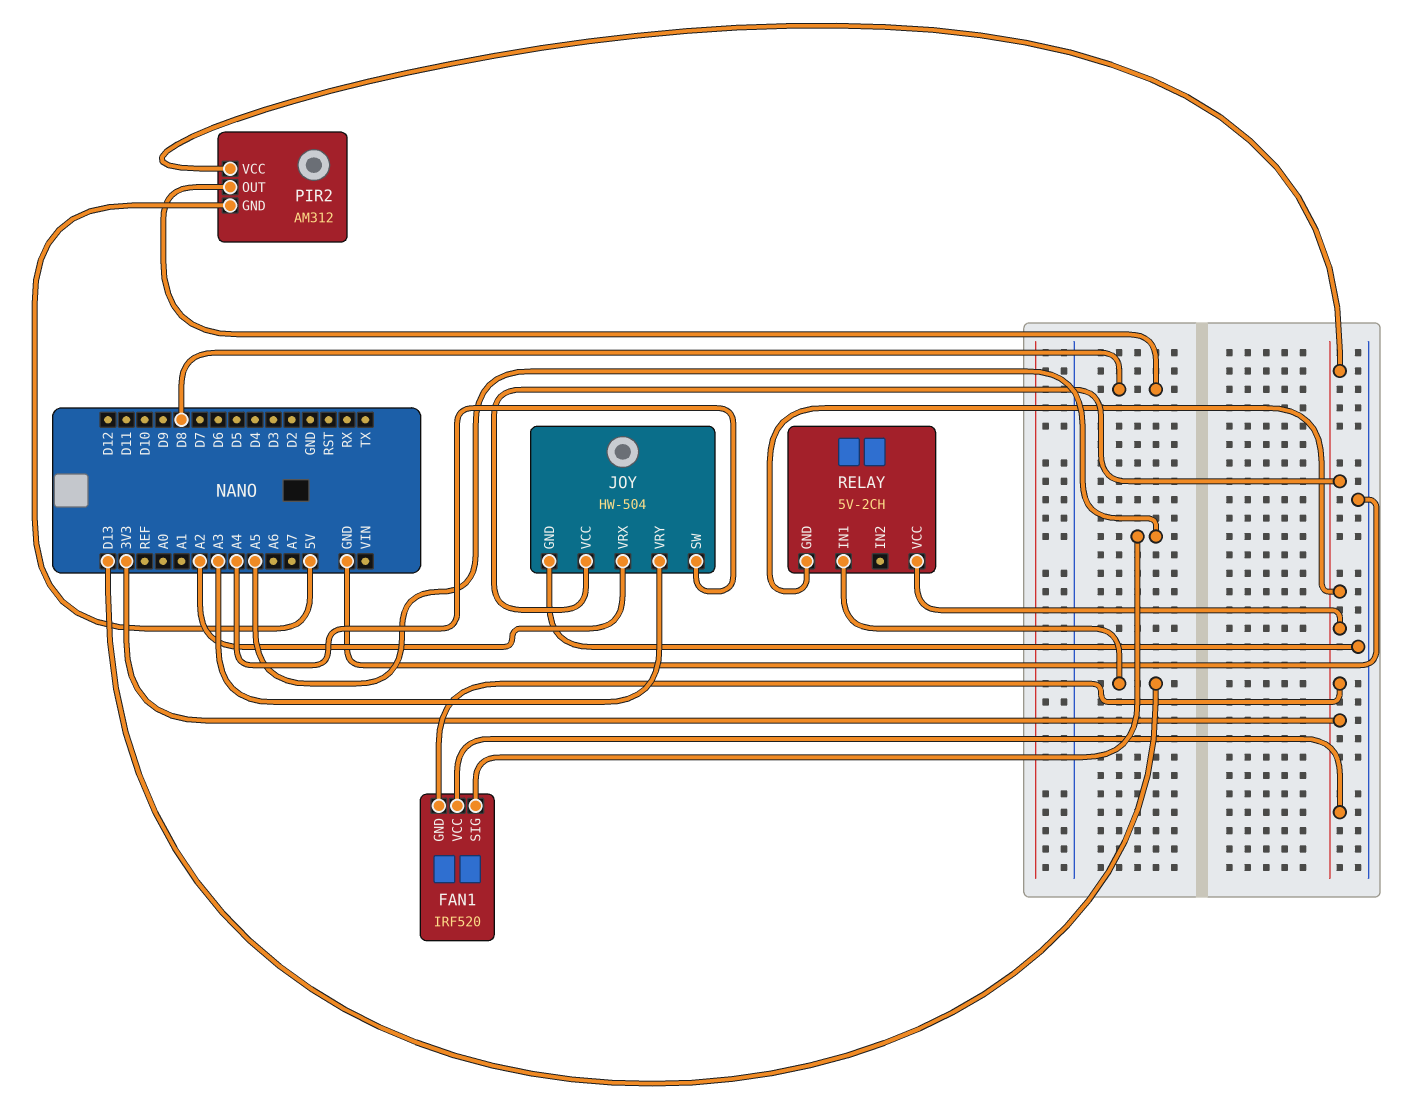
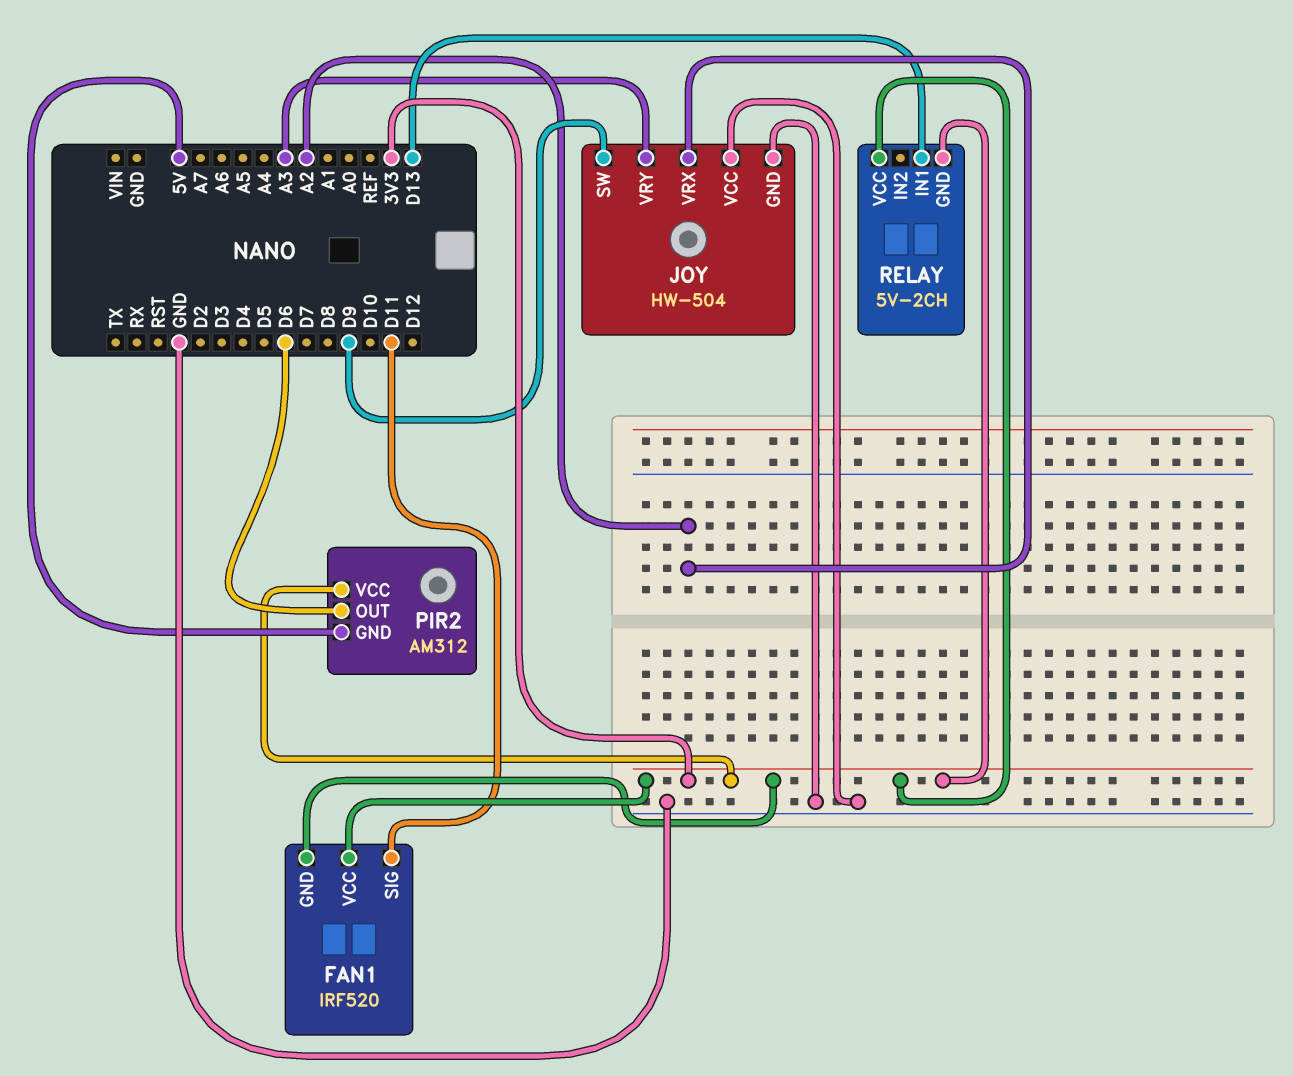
FAN1 pin SIG: A5 -> D11
JOY pin SW: A4 -> D9
JOY pin VCC: 3V3 -> GND
PIR2 pin OUT: D8 -> D6

